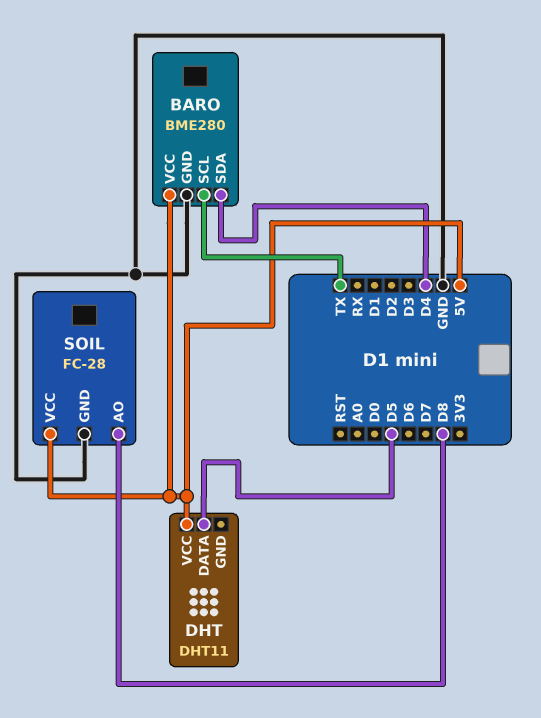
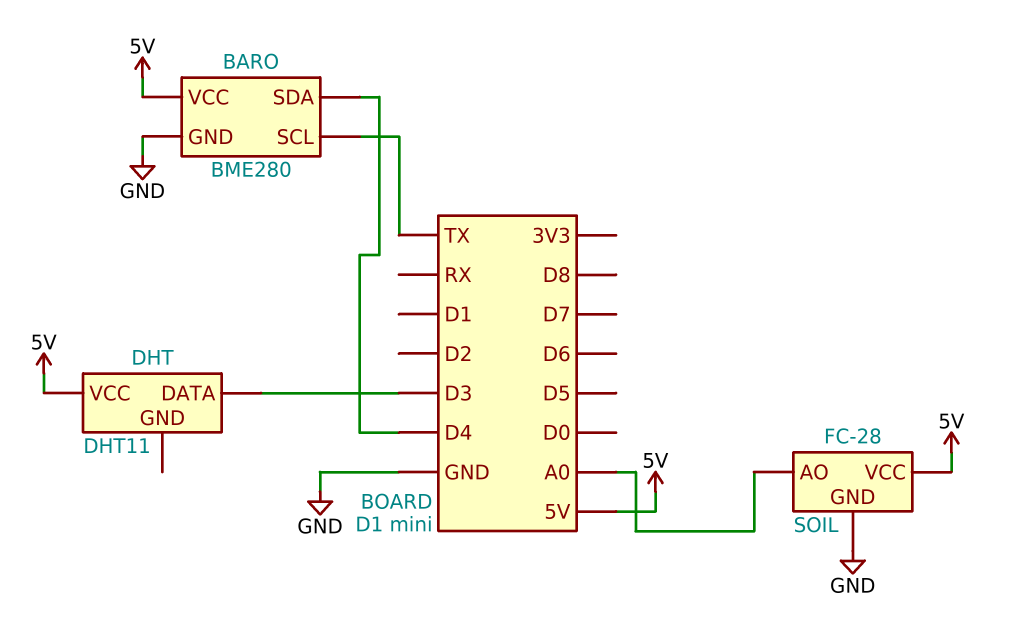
DHT pin DATA: D5 -> D3
SOIL pin AO: D8 -> A0

